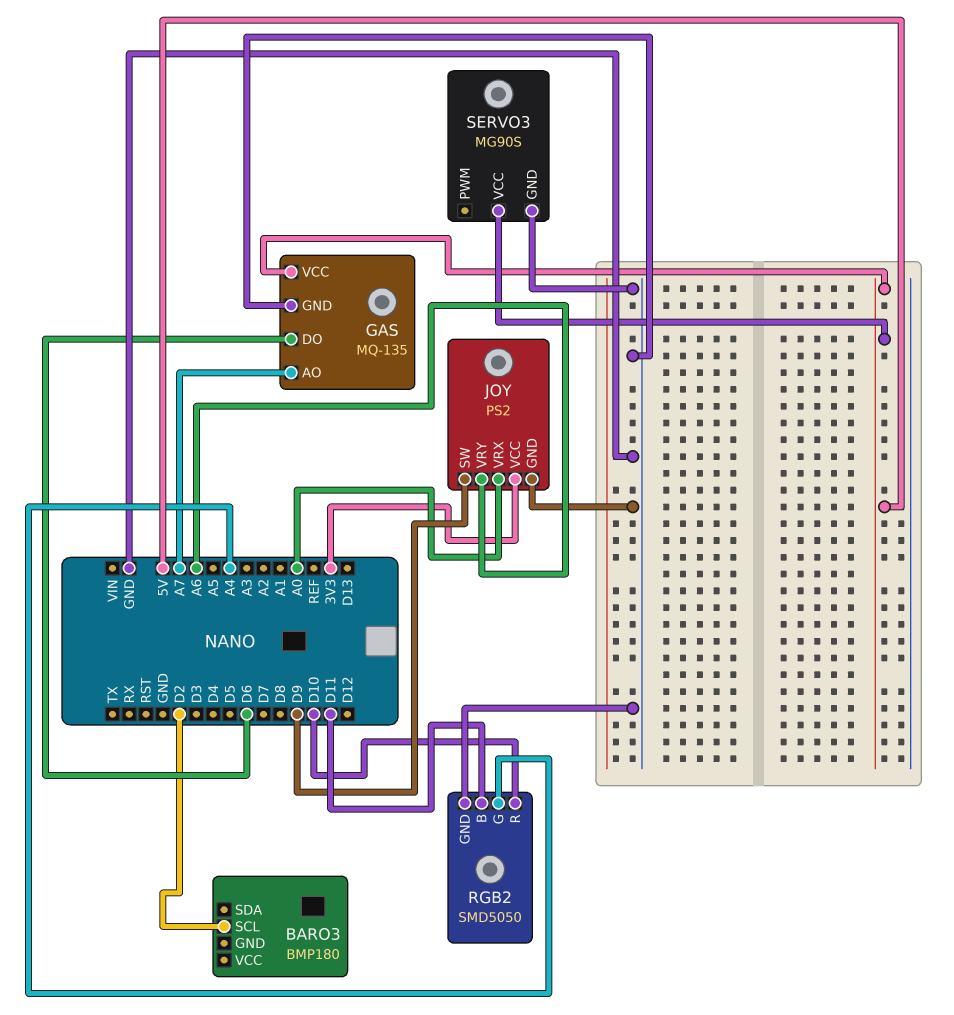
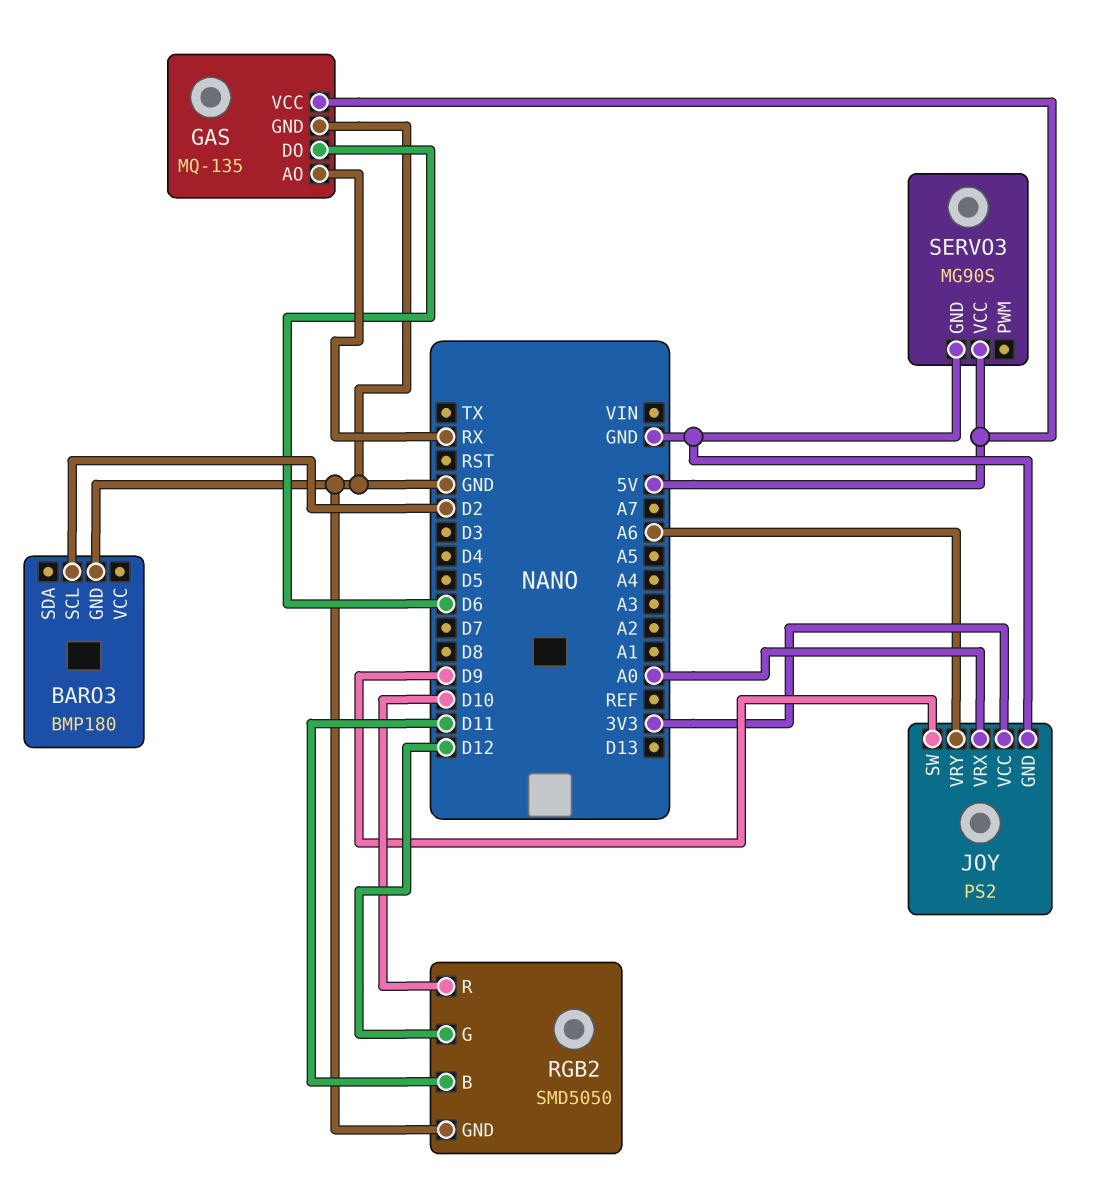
BARO3 pin GND: none -> GND
GAS pin AO: A7 -> RX
RGB2 pin G: A4 -> D12

